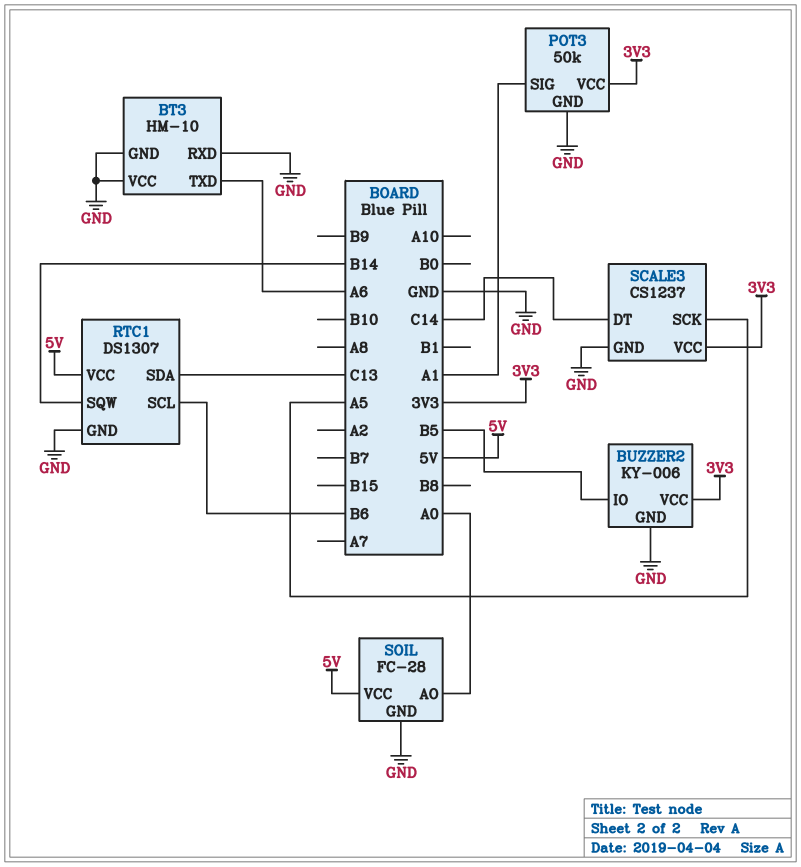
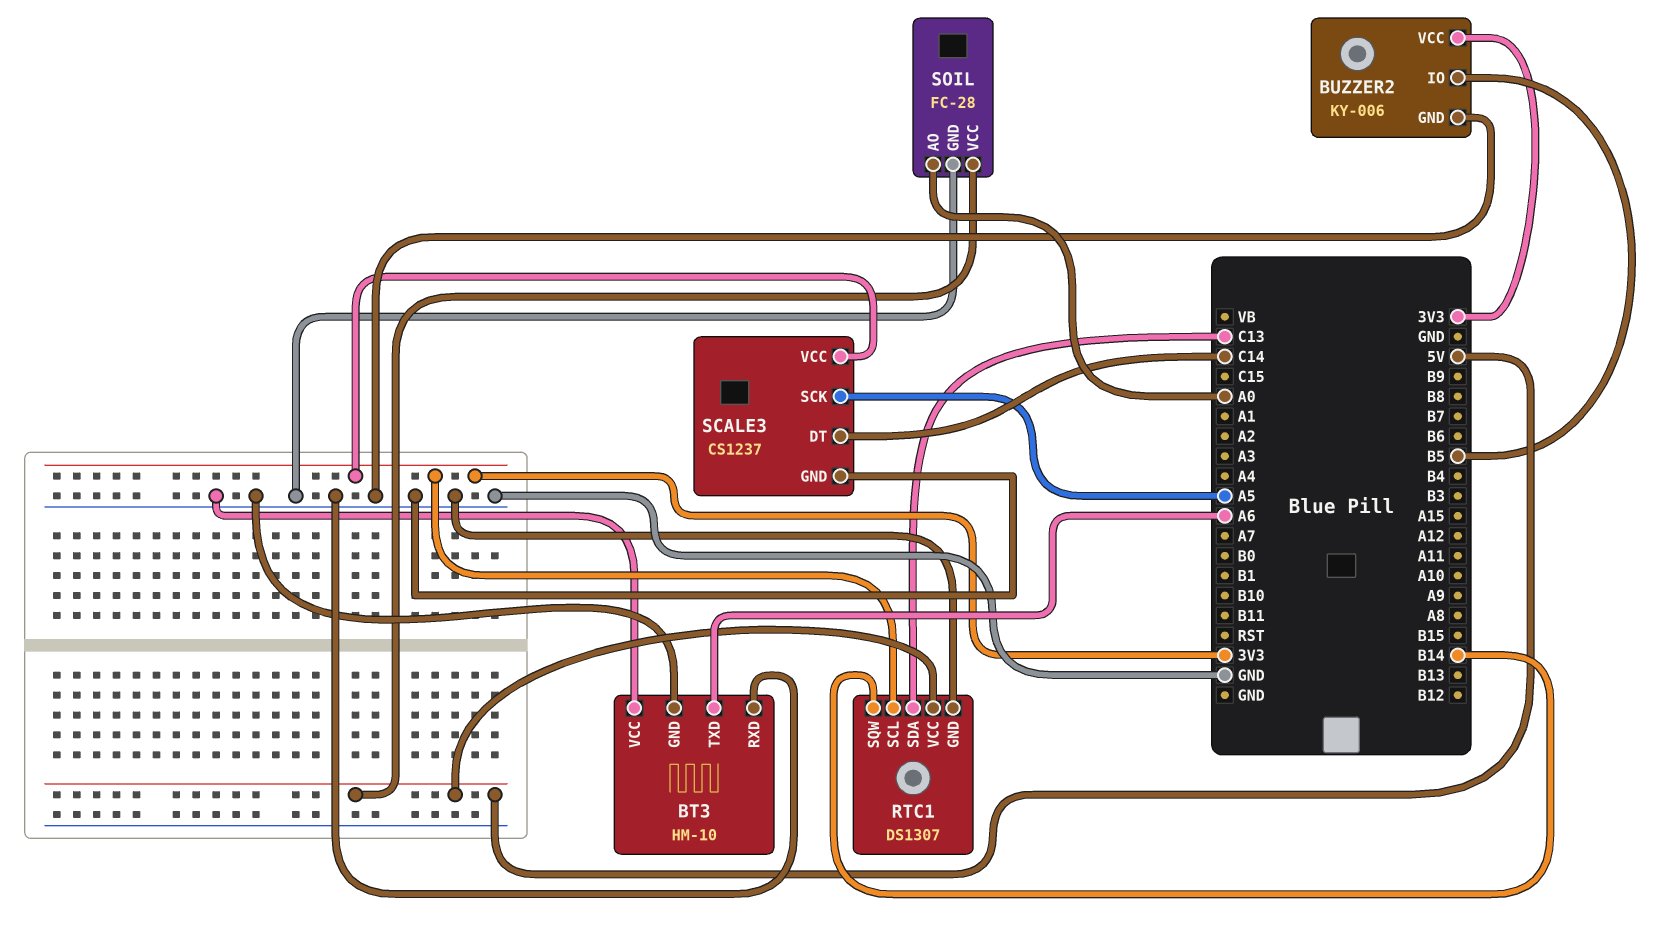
POT3: 50k -> none
POT3 pin GND: GND -> none
POT3 pin SIG: A1 -> none
POT3 pin VCC: 3V3 -> none
RTC1 pin SCL: B6 -> 3V3

